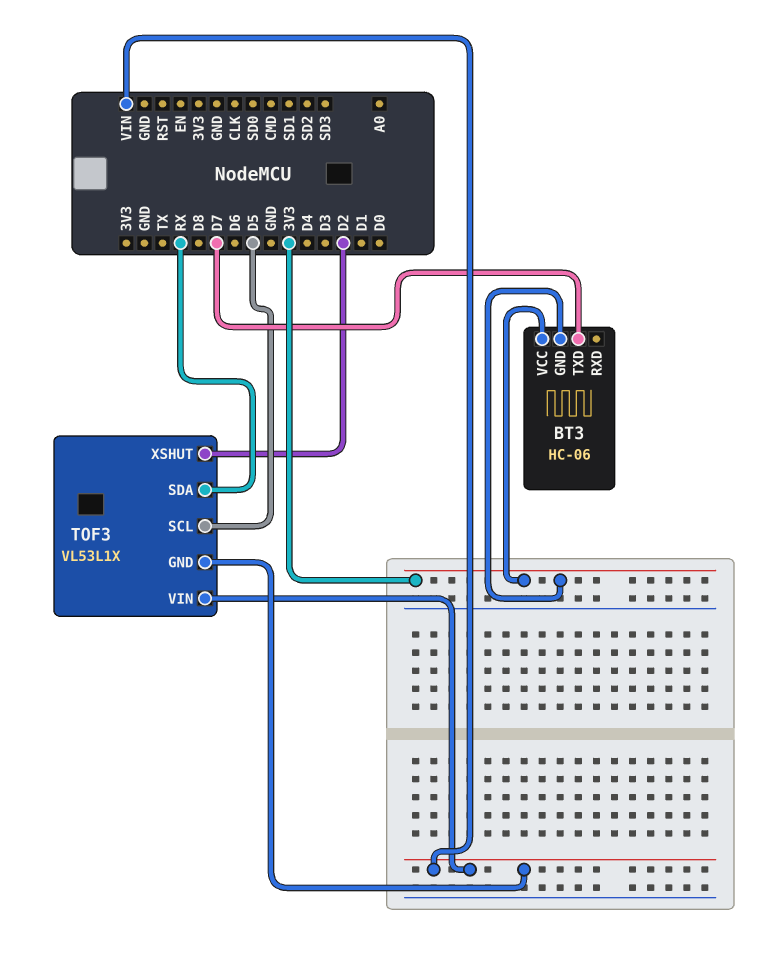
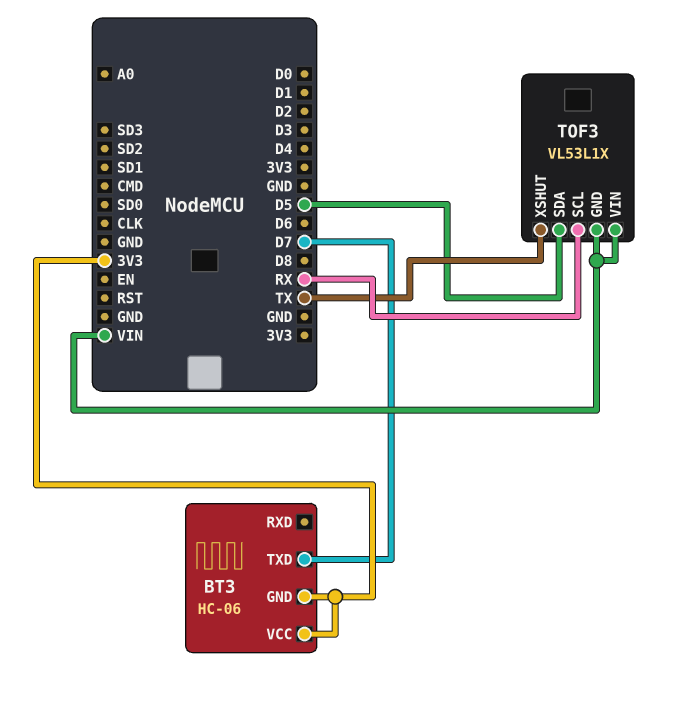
TOF3 pin SCL: D5 -> RX
TOF3 pin SDA: RX -> D5
TOF3 pin XSHUT: D2 -> TX

